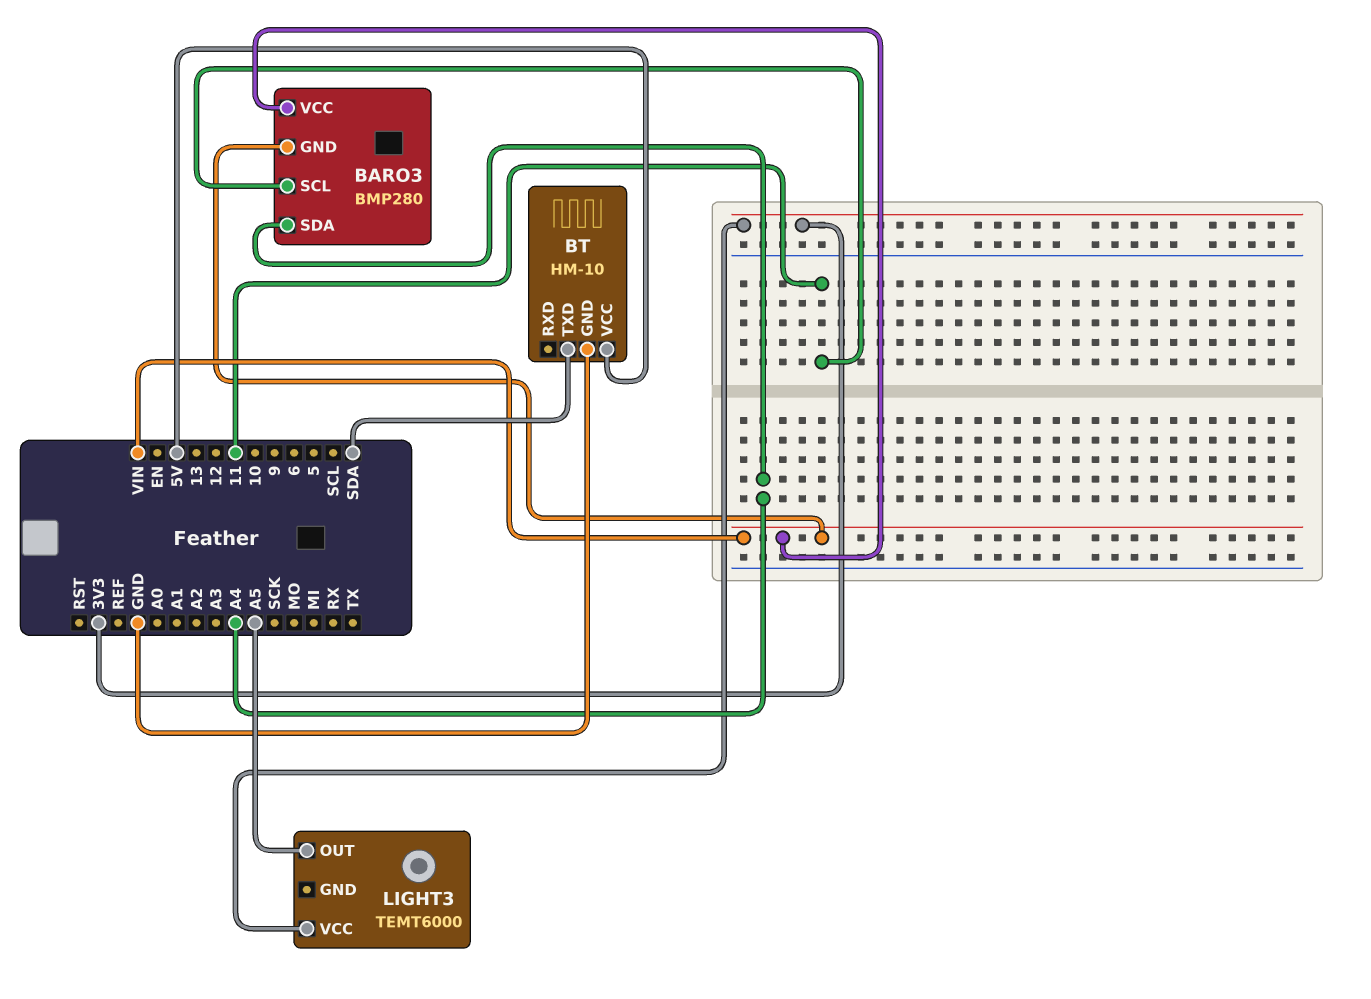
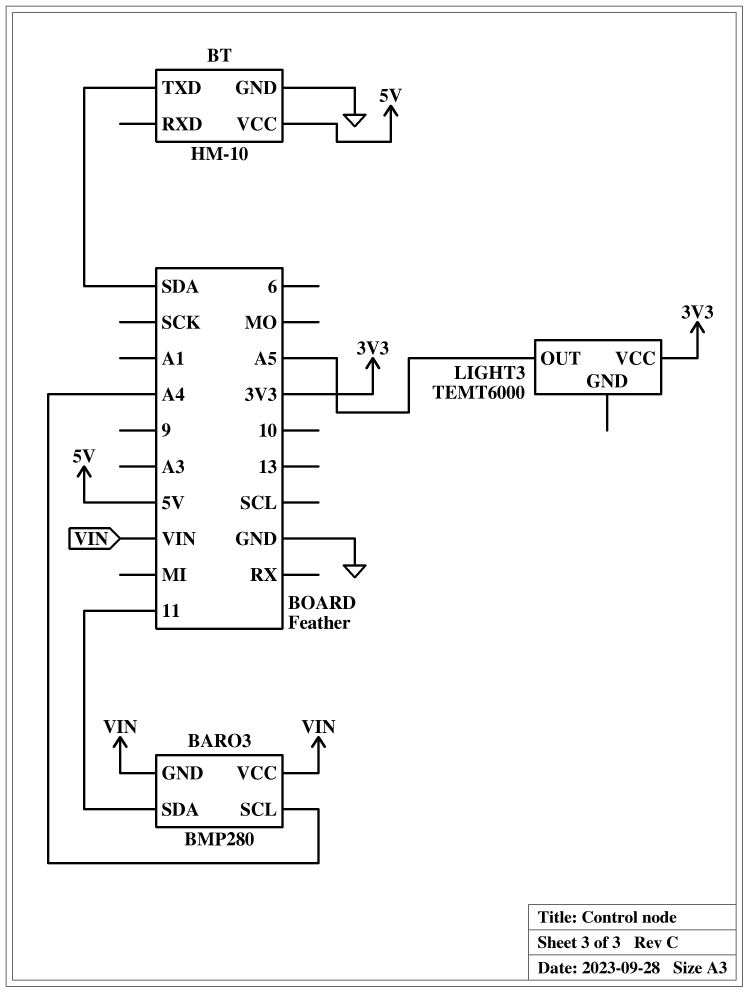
BARO3 pin SCL: 11 -> A4
BARO3 pin SDA: A4 -> 11

